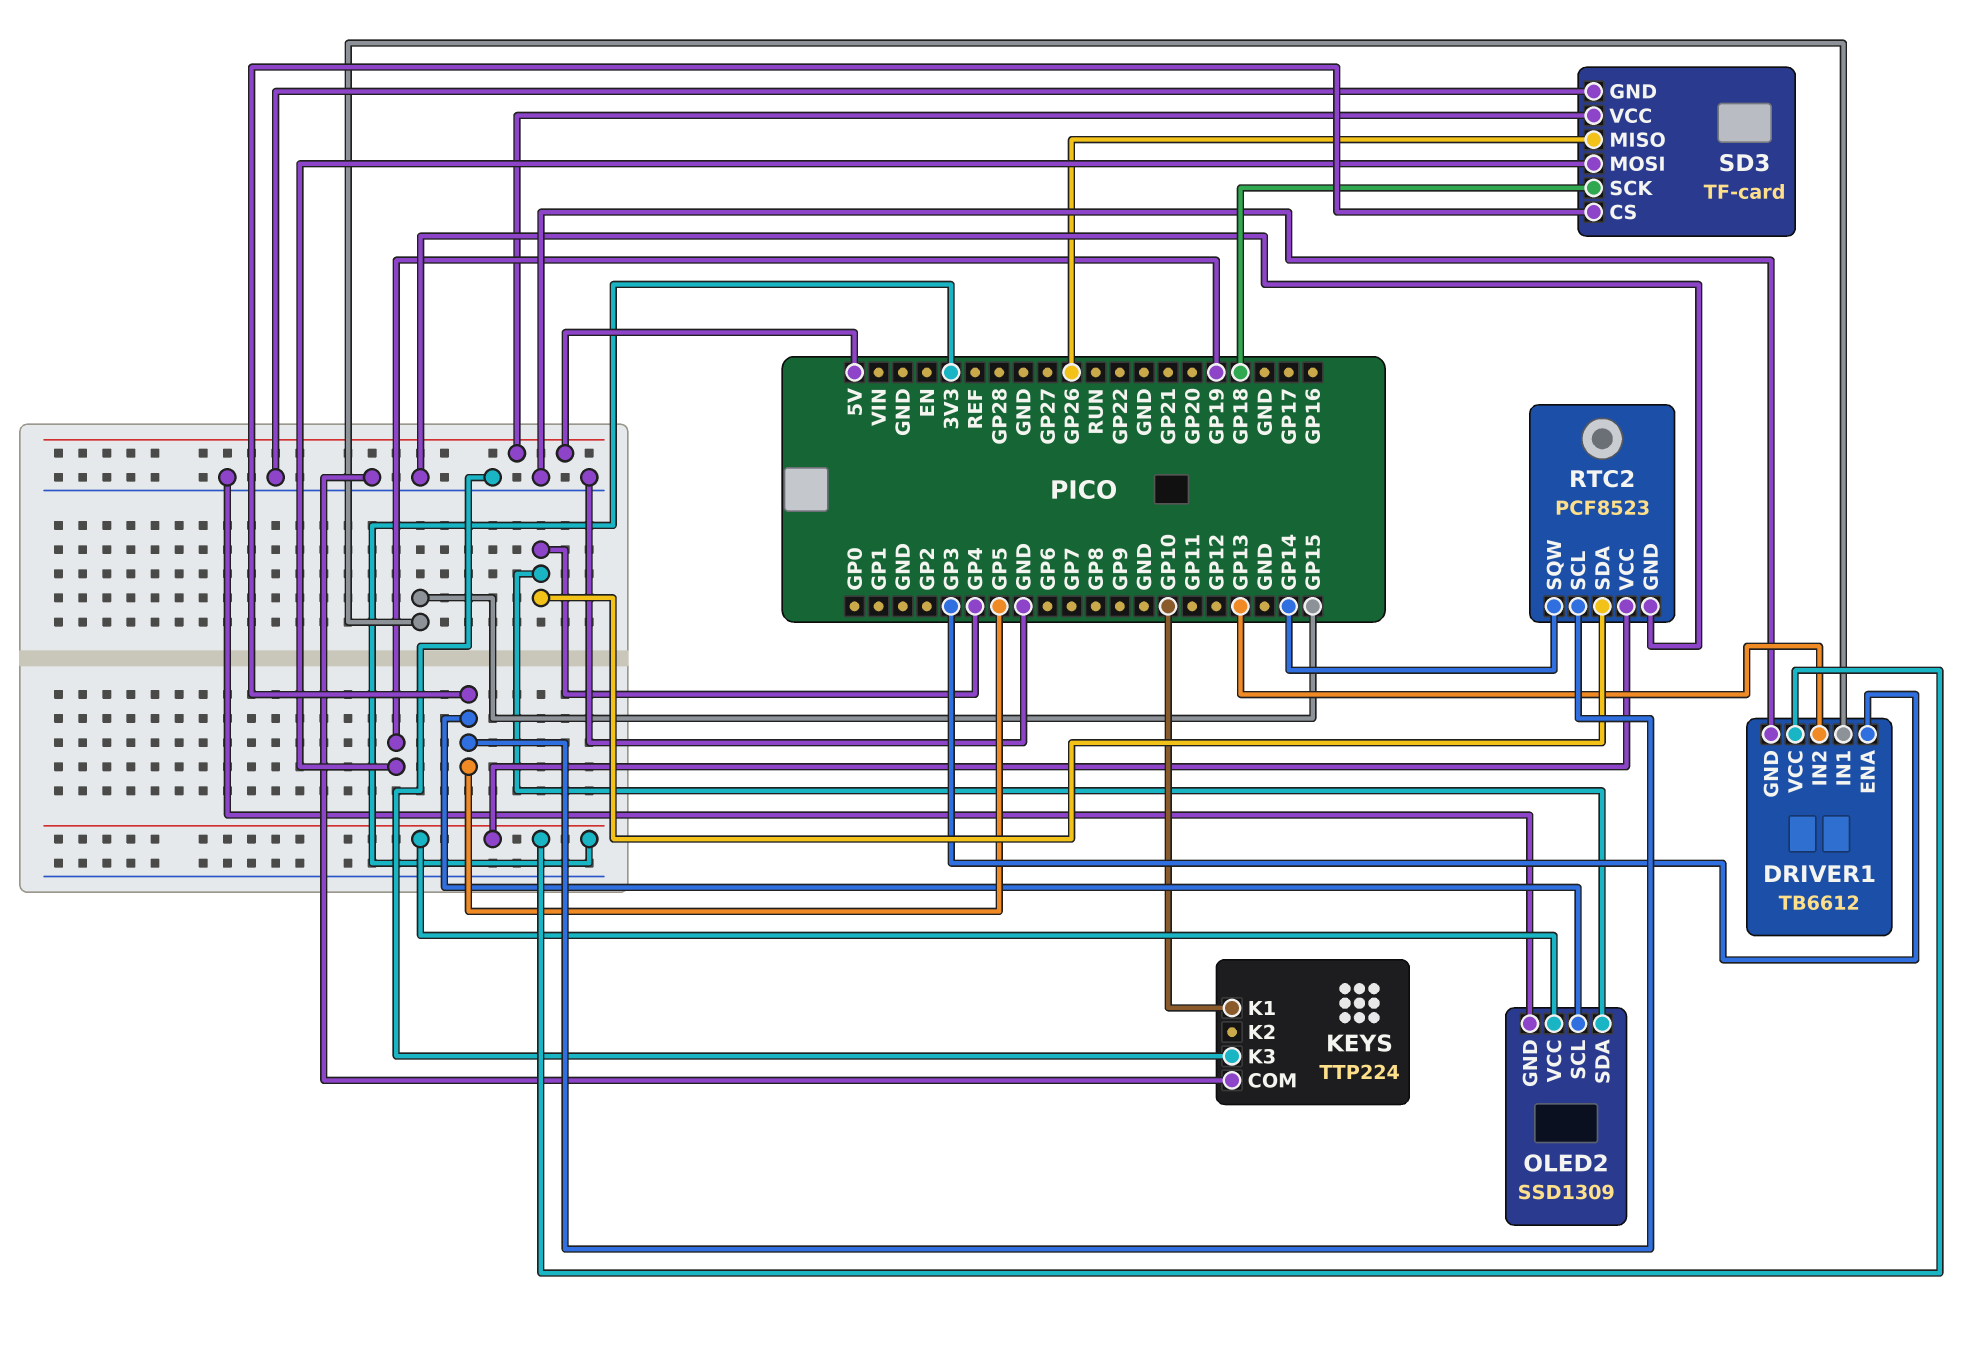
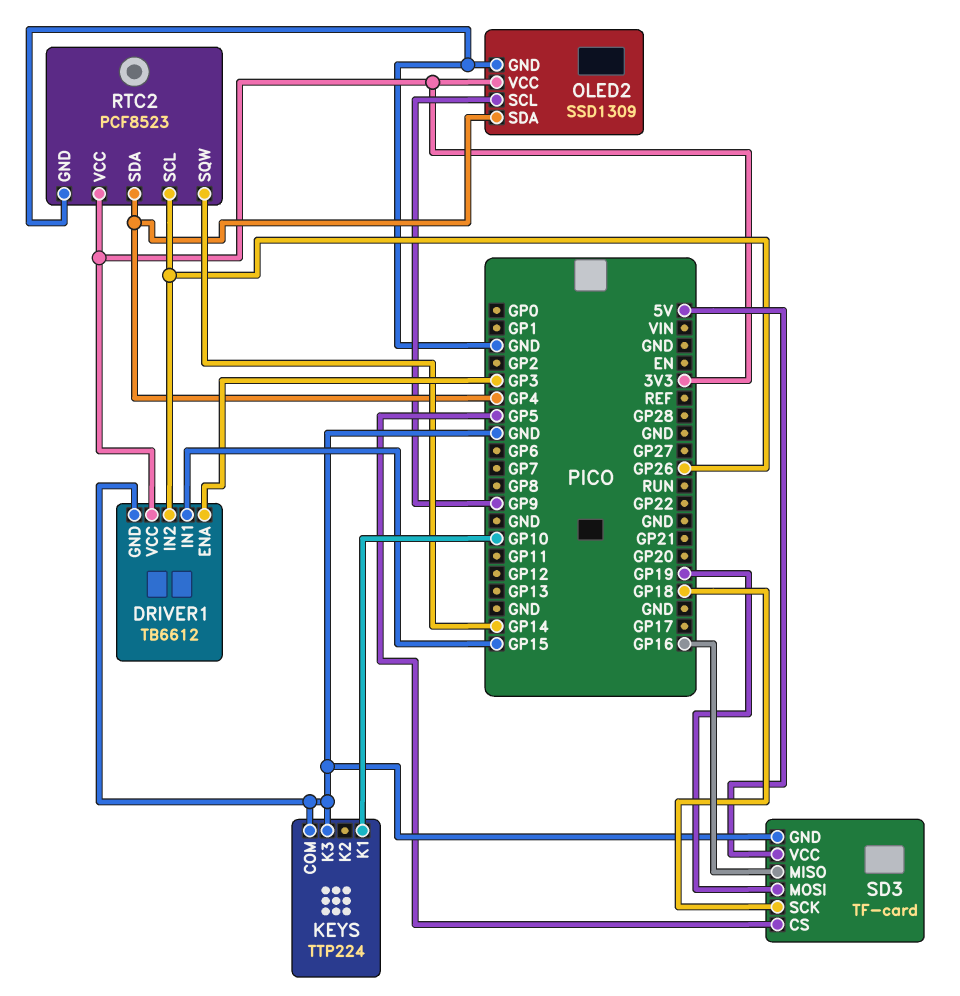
DRIVER1 pin IN2: GP13 -> GP26
OLED2 pin SCL: GP5 -> GP9
RTC2 pin SCL: GP5 -> GP26
SD3 pin MISO: GP26 -> GP16

